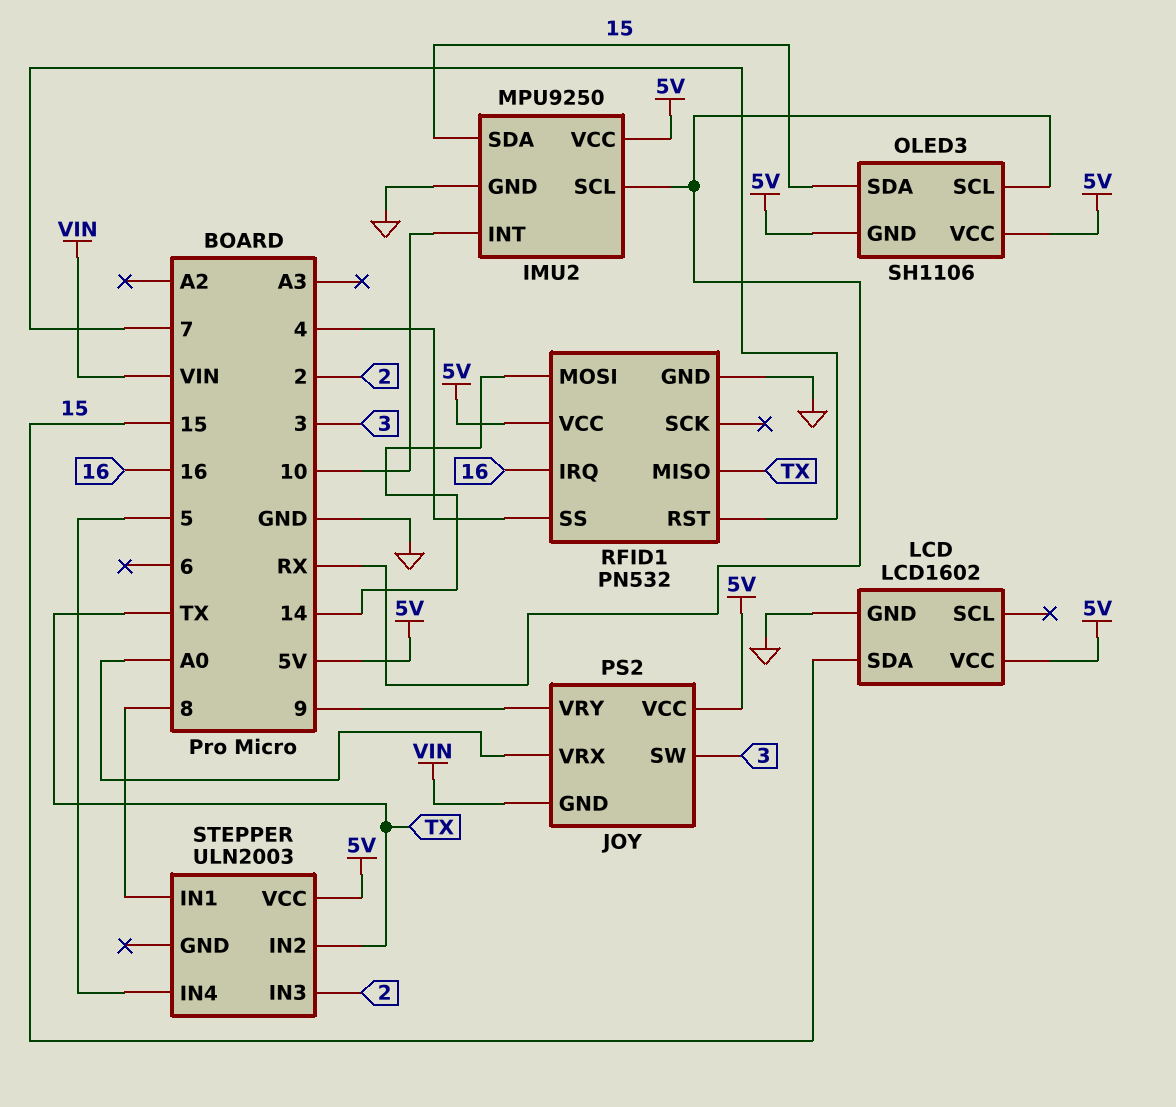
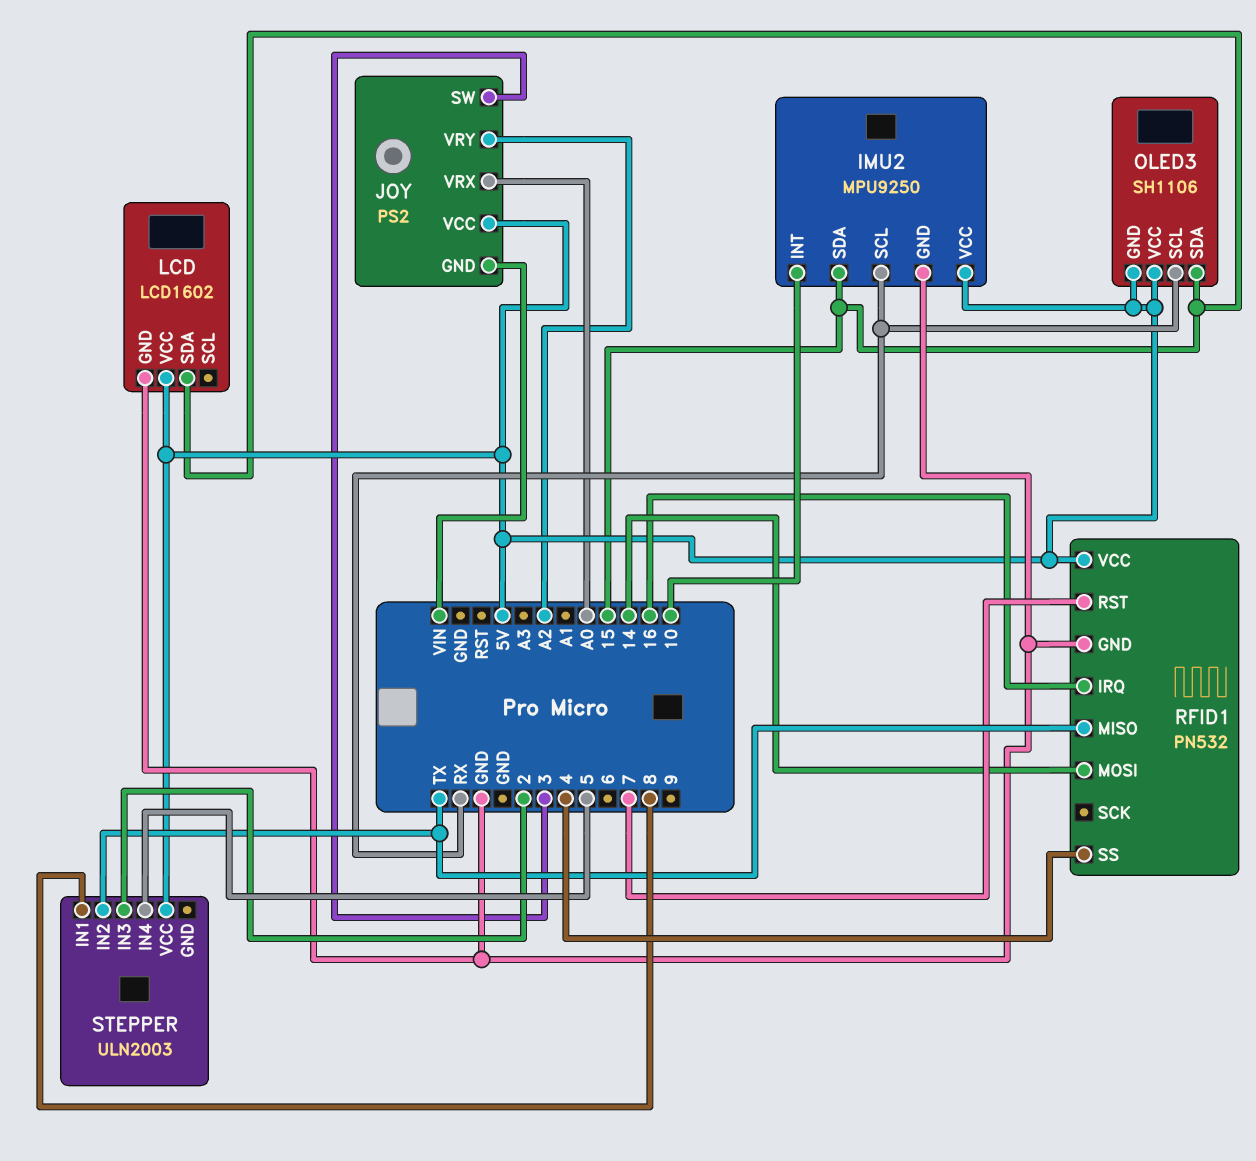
JOY pin VRY: 9 -> A2

